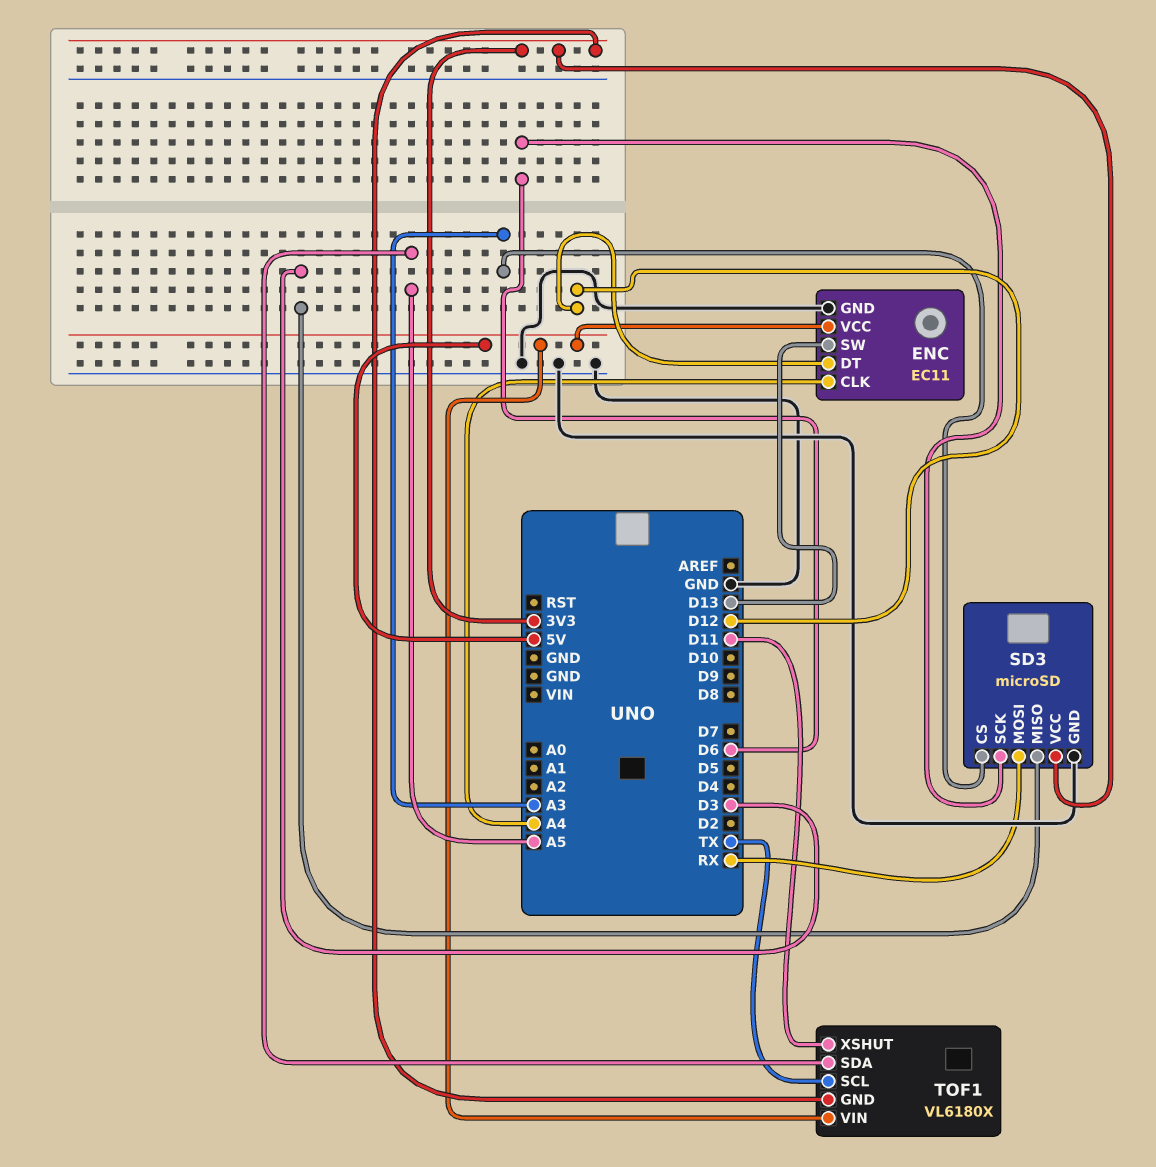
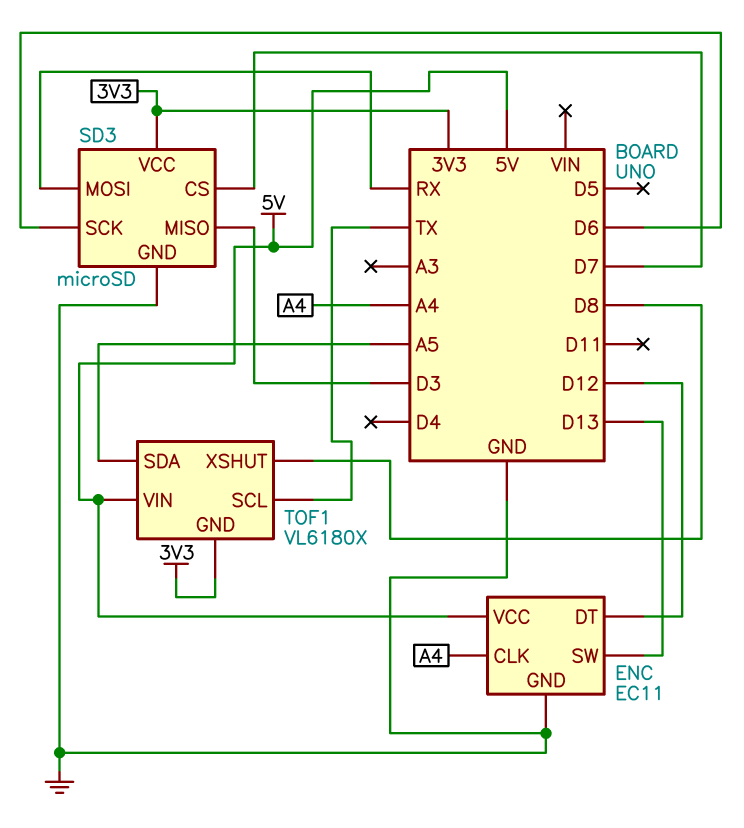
SD3 pin CS: A3 -> D7
TOF1 pin XSHUT: D11 -> D8

